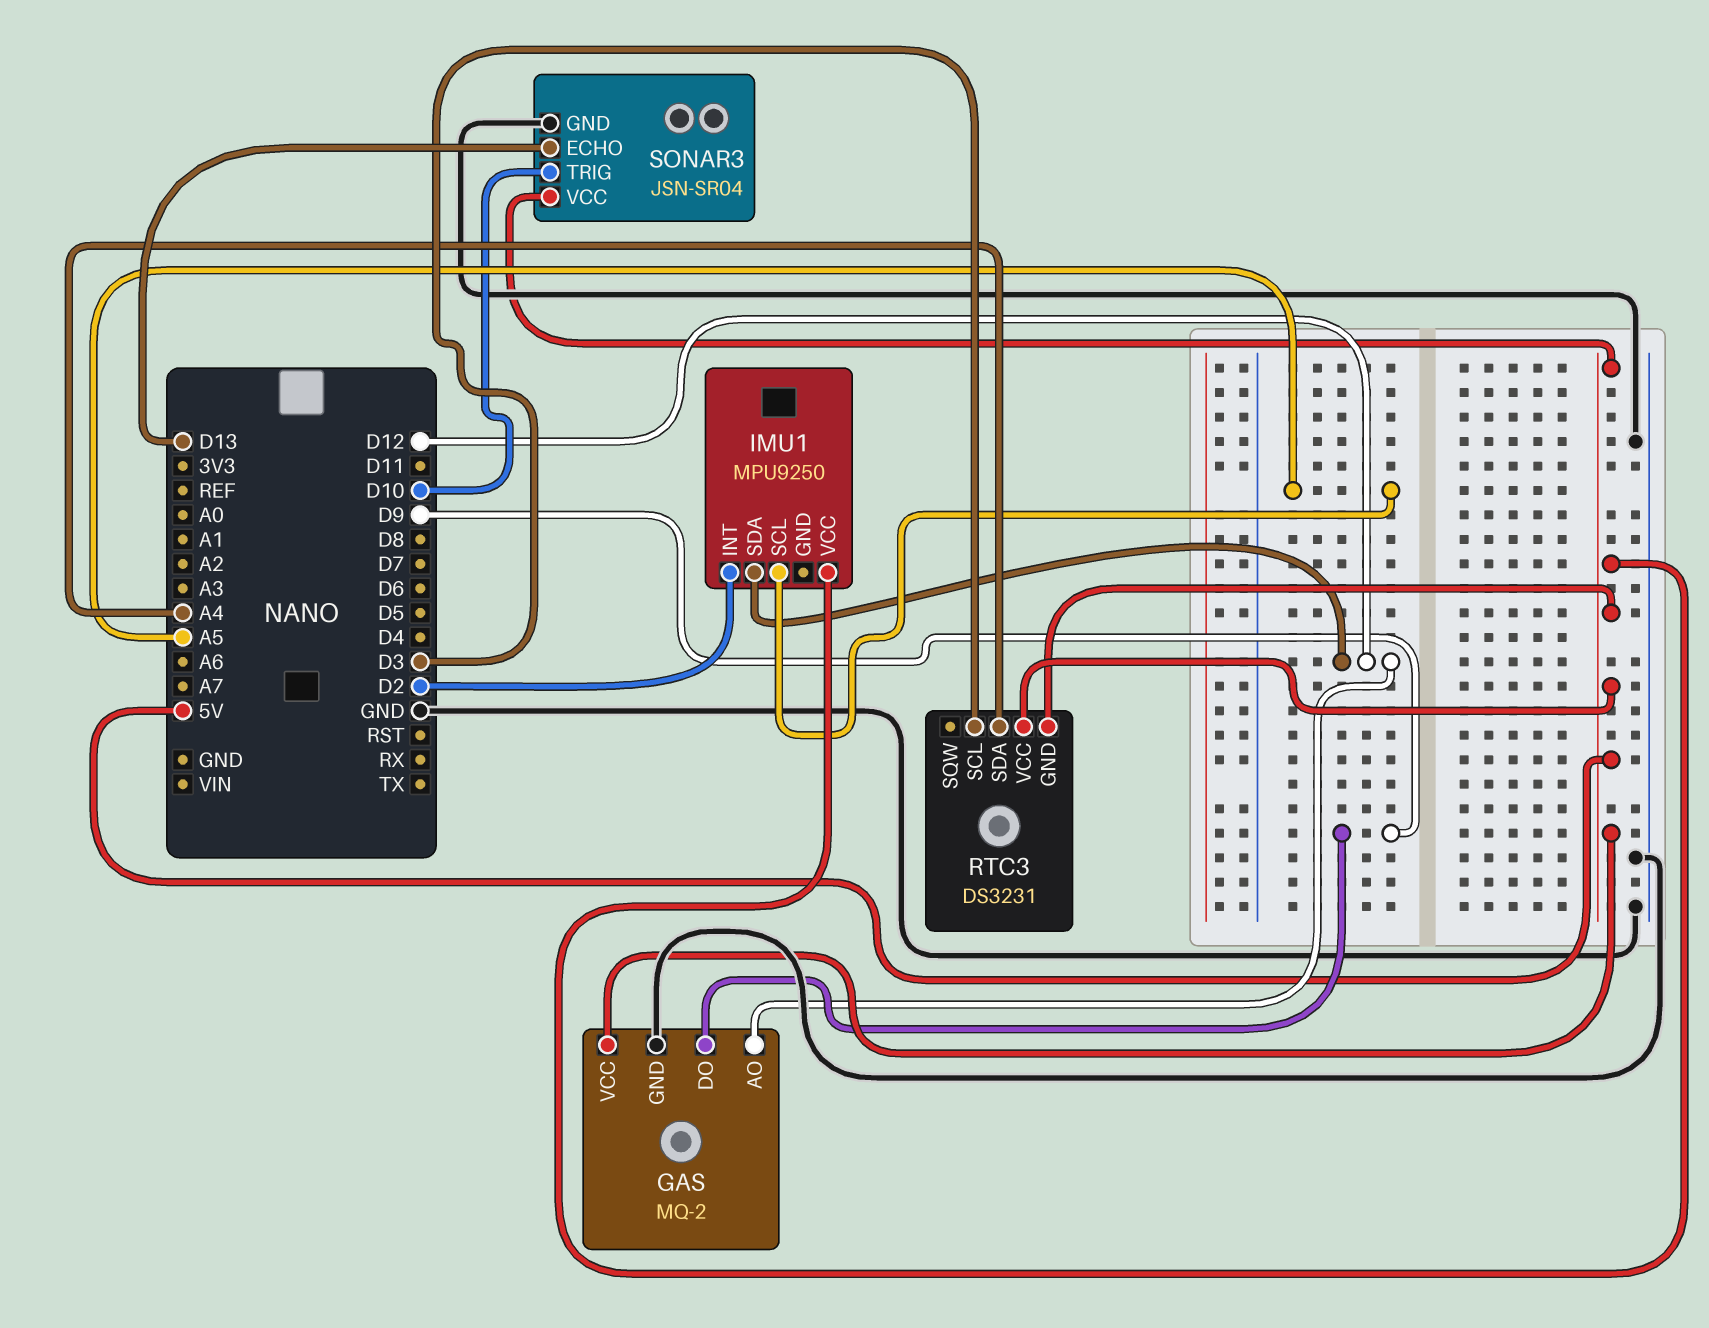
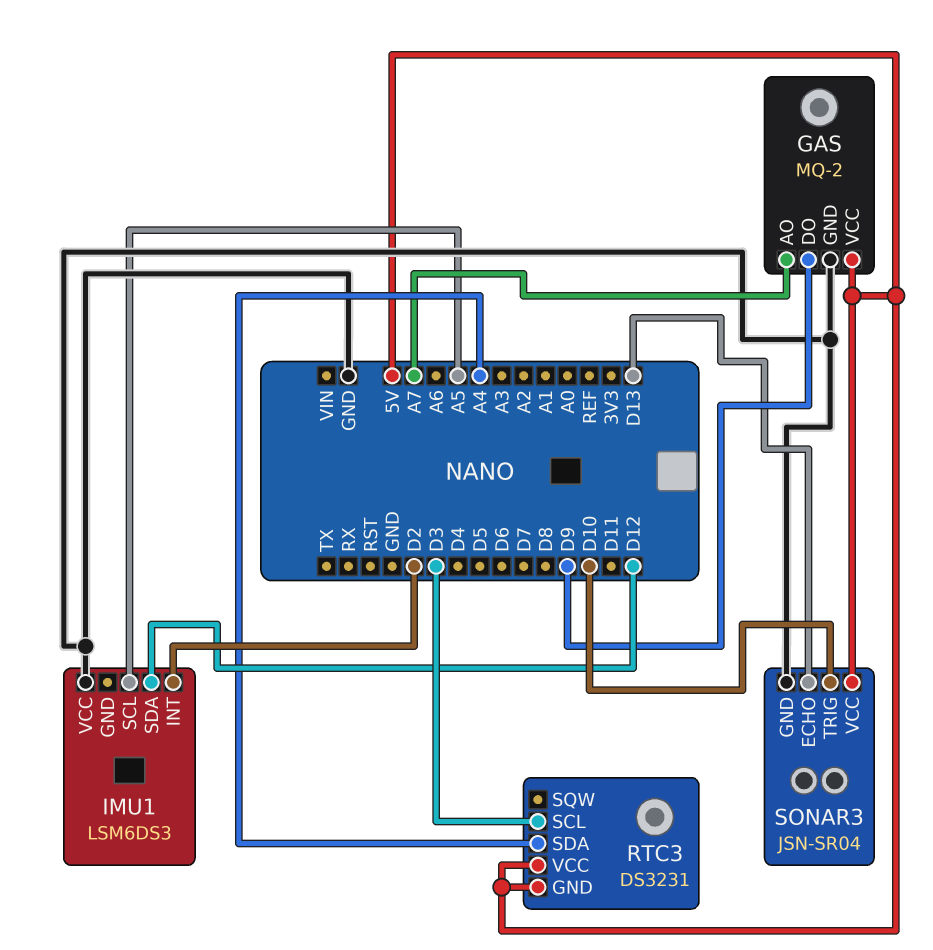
GAS pin AO: D12 -> A7
IMU1: MPU9250 -> LSM6DS3
IMU1 pin VCC: 5V -> GND

